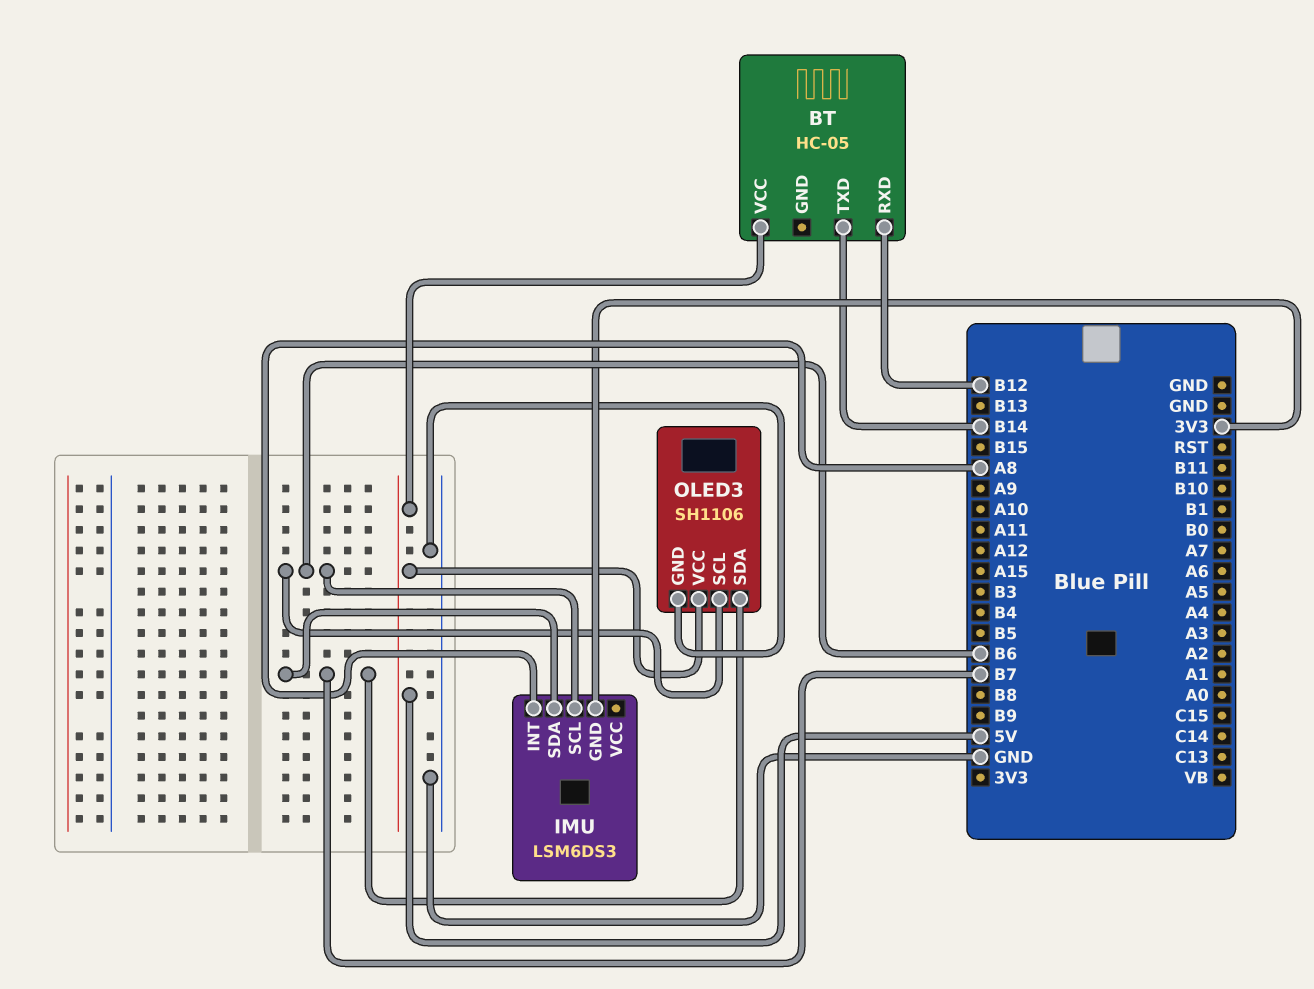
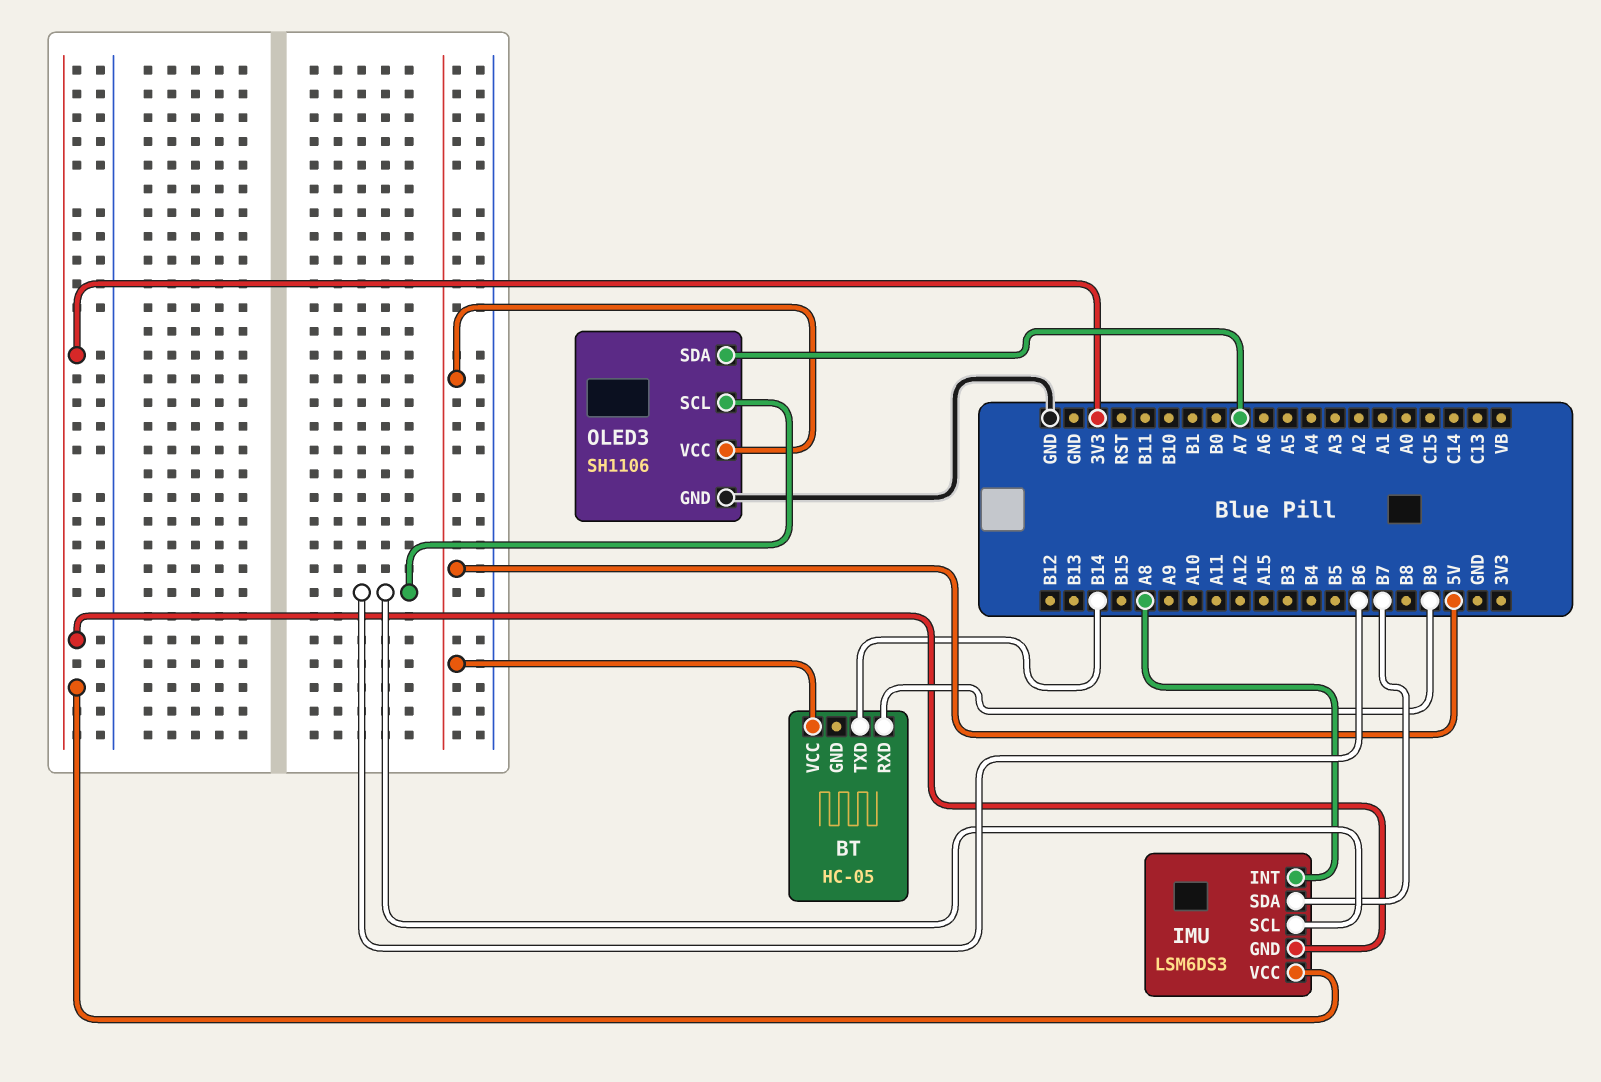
BT pin RXD: B12 -> B9
IMU pin VCC: none -> 3V3
OLED3 pin SDA: B7 -> A7

